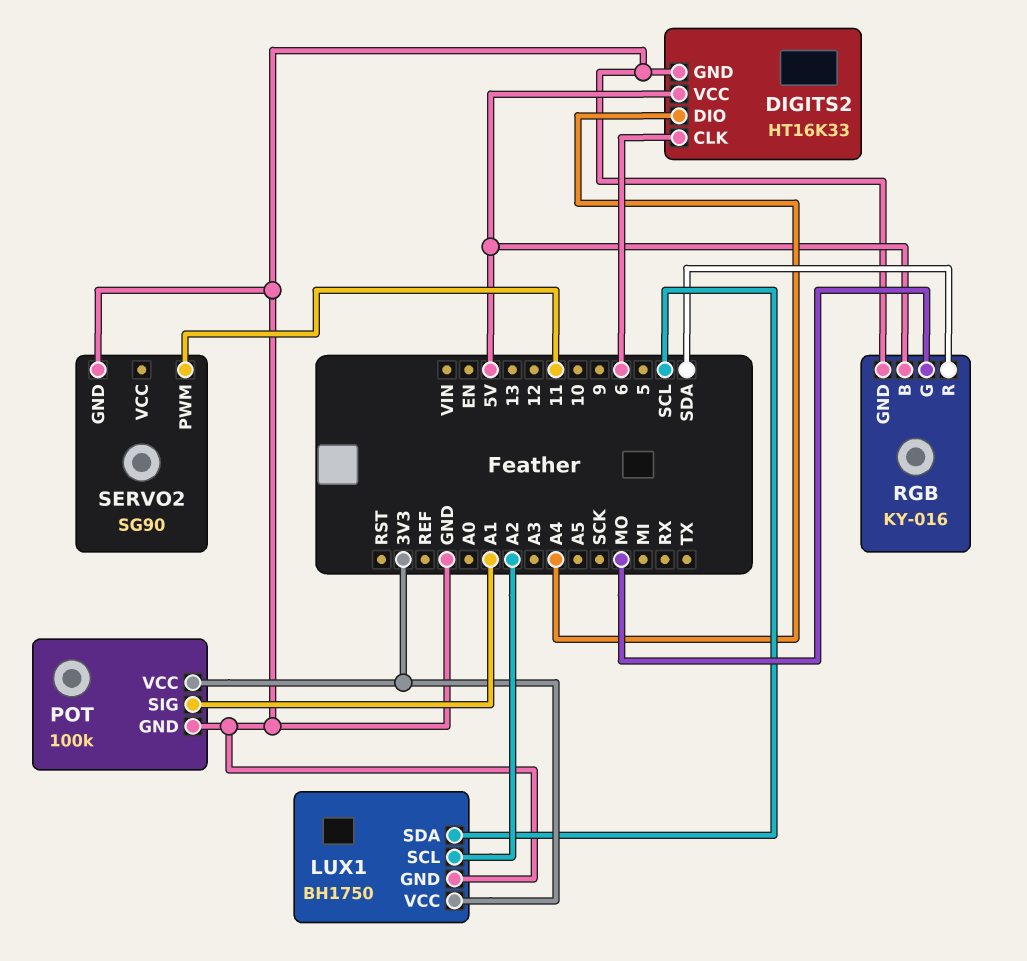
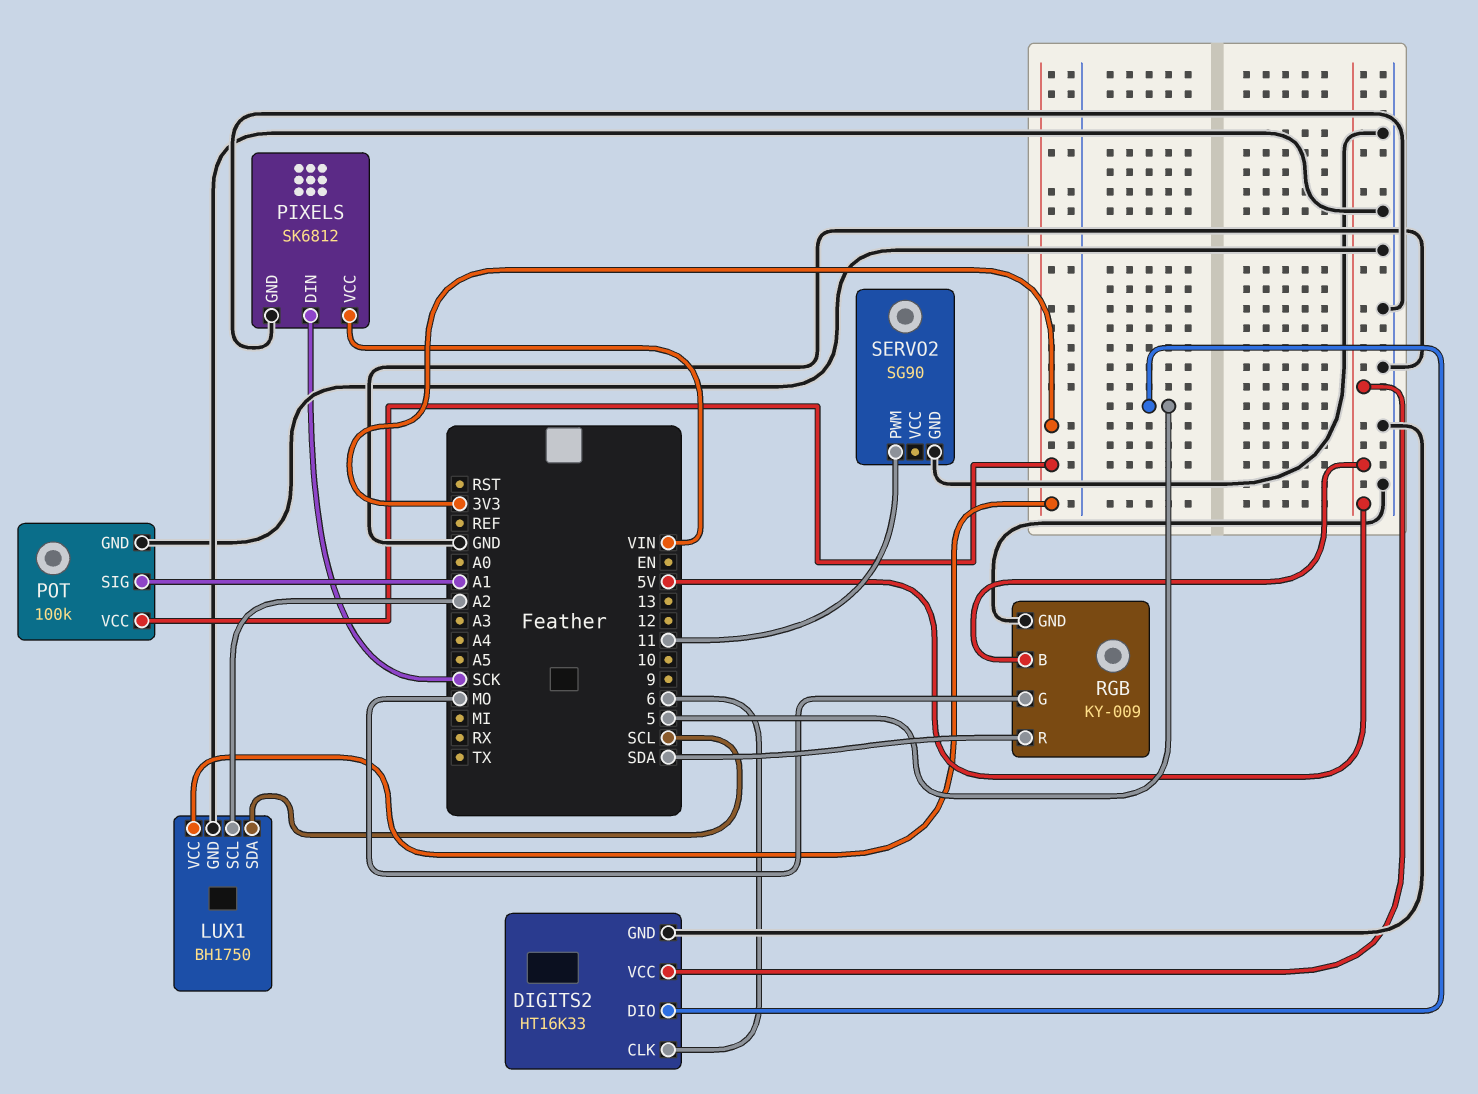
DIGITS2 pin DIO: A4 -> 5
PIXELS: none -> SK6812
PIXELS pin DIN: none -> SCK
PIXELS pin GND: none -> GND
PIXELS pin VCC: none -> VIN
RGB: KY-016 -> KY-009

